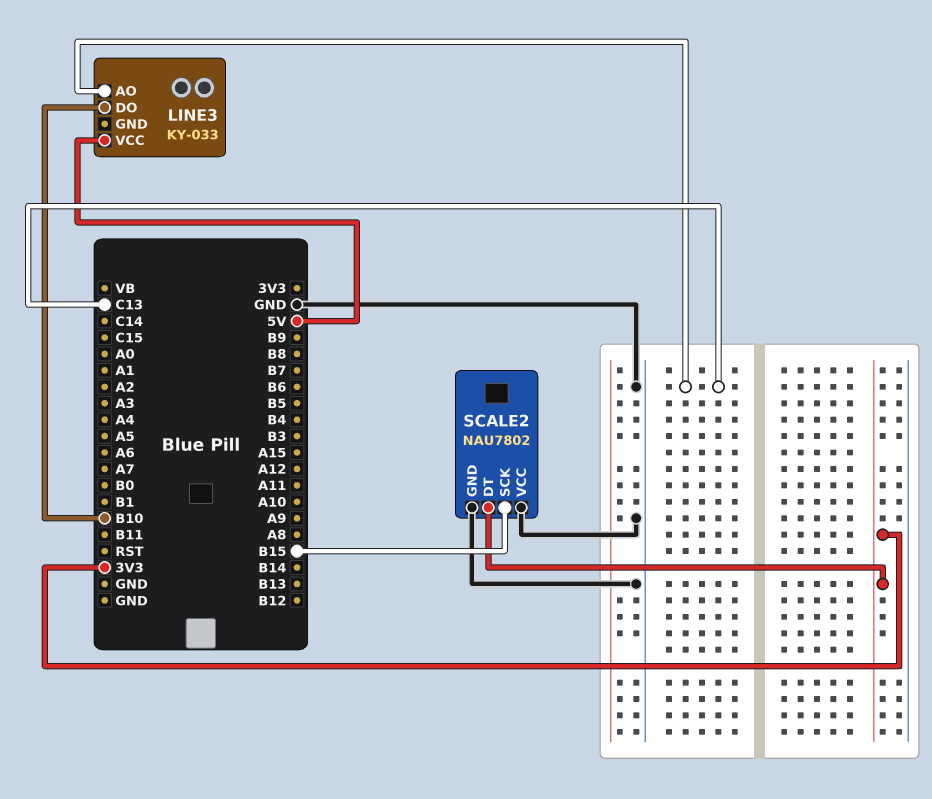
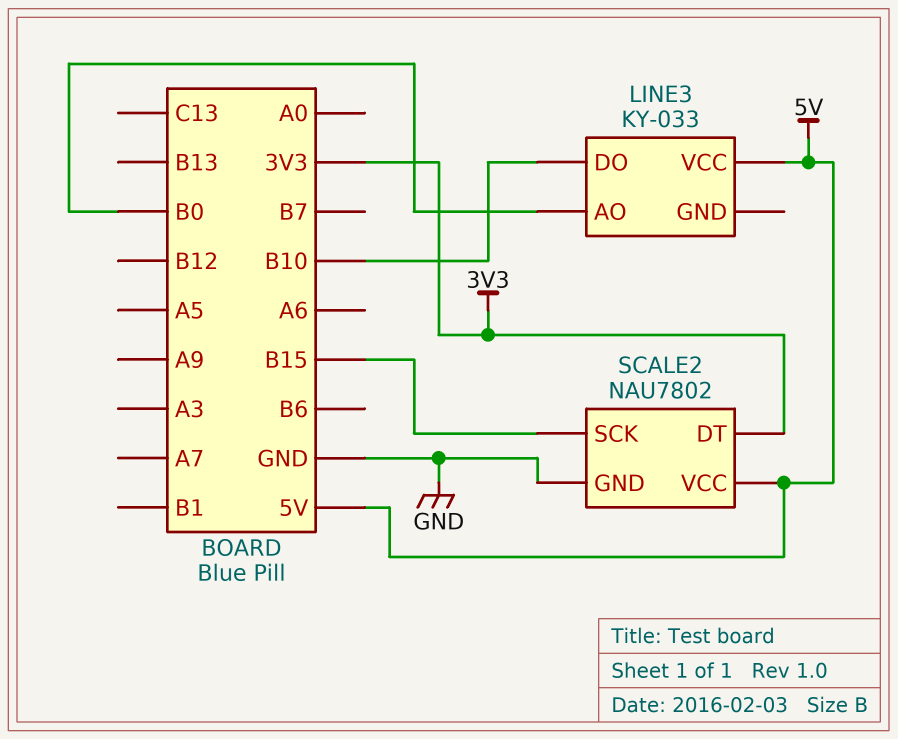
LINE3 pin AO: C13 -> B0
SCALE2 pin VCC: GND -> 5V

